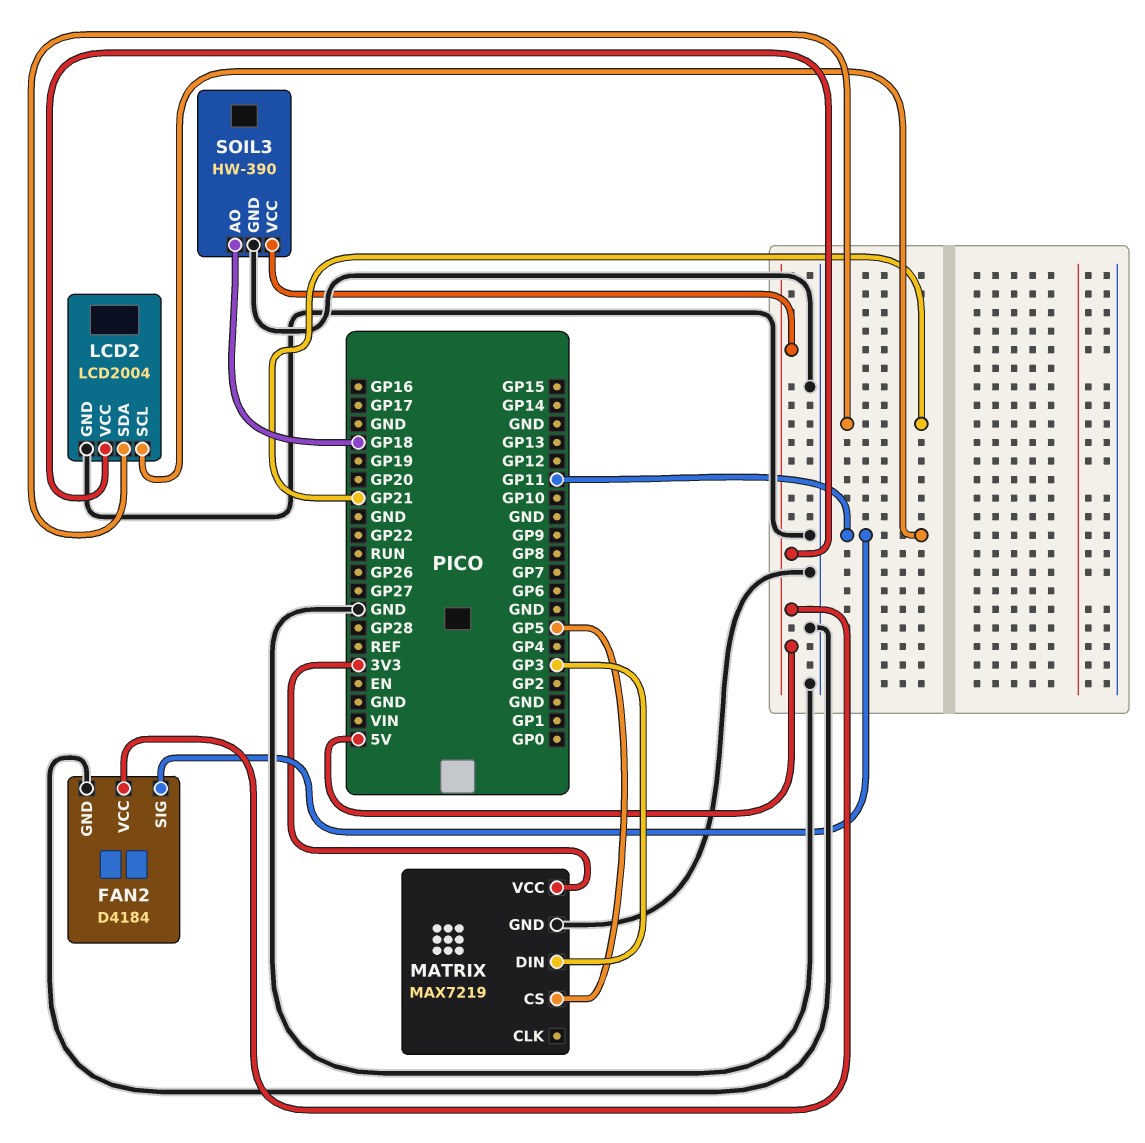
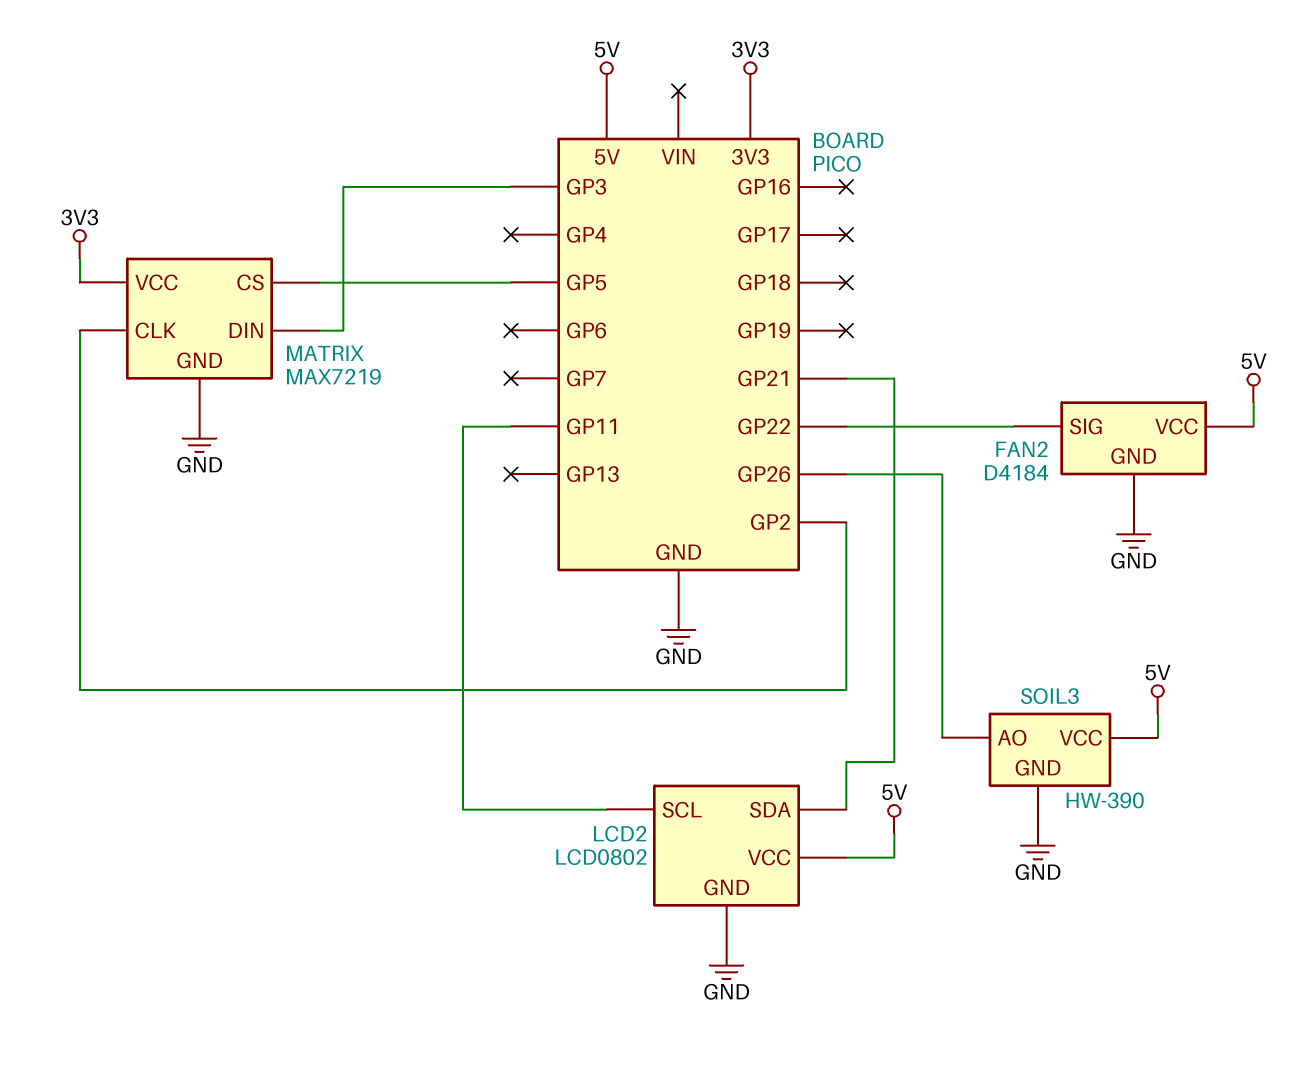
FAN2 pin SIG: GP11 -> GP22
LCD2: LCD2004 -> LCD0802
MATRIX pin CLK: none -> GP2
SOIL3 pin AO: GP18 -> GP26

